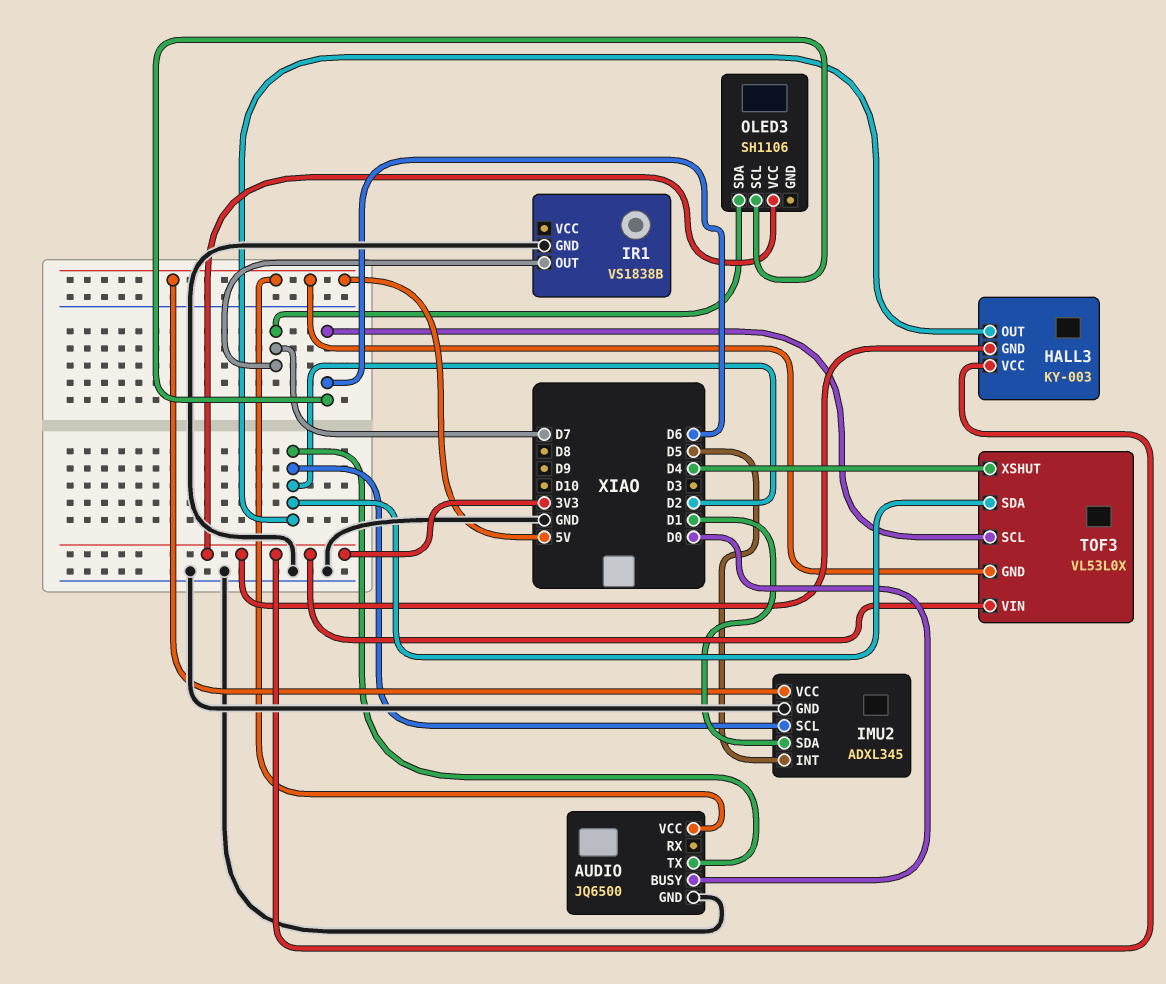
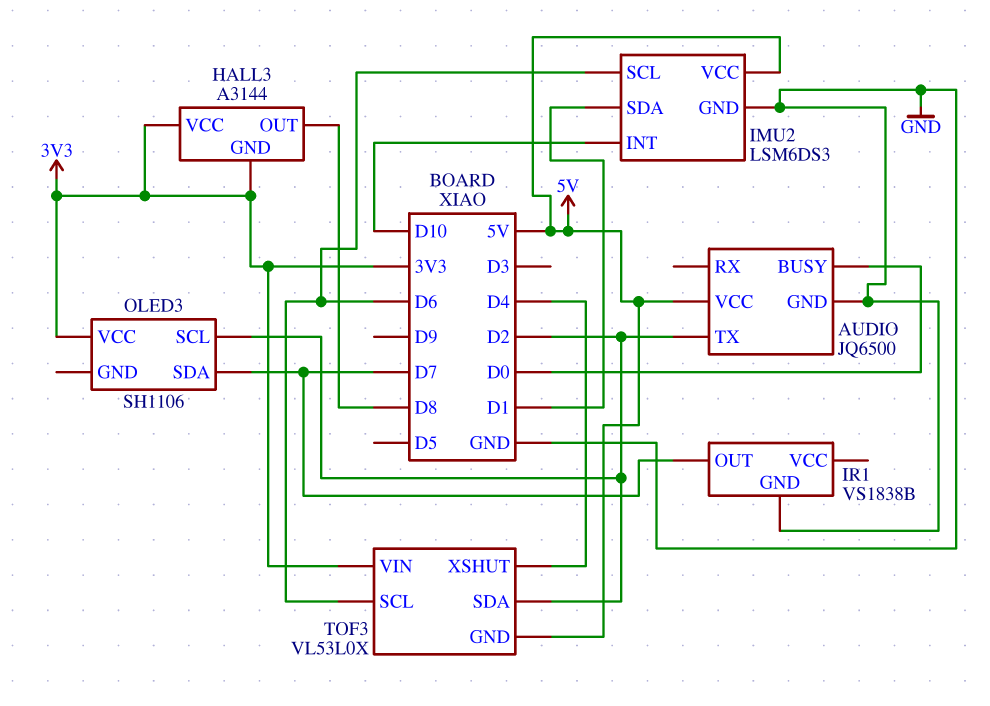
HALL3: KY-003 -> A3144
HALL3 pin OUT: D2 -> D8
IMU2: ADXL345 -> LSM6DS3
IMU2 pin INT: D5 -> D10
IMU2 pin SCL: D2 -> D6
OLED3 pin SCL: D6 -> D2

